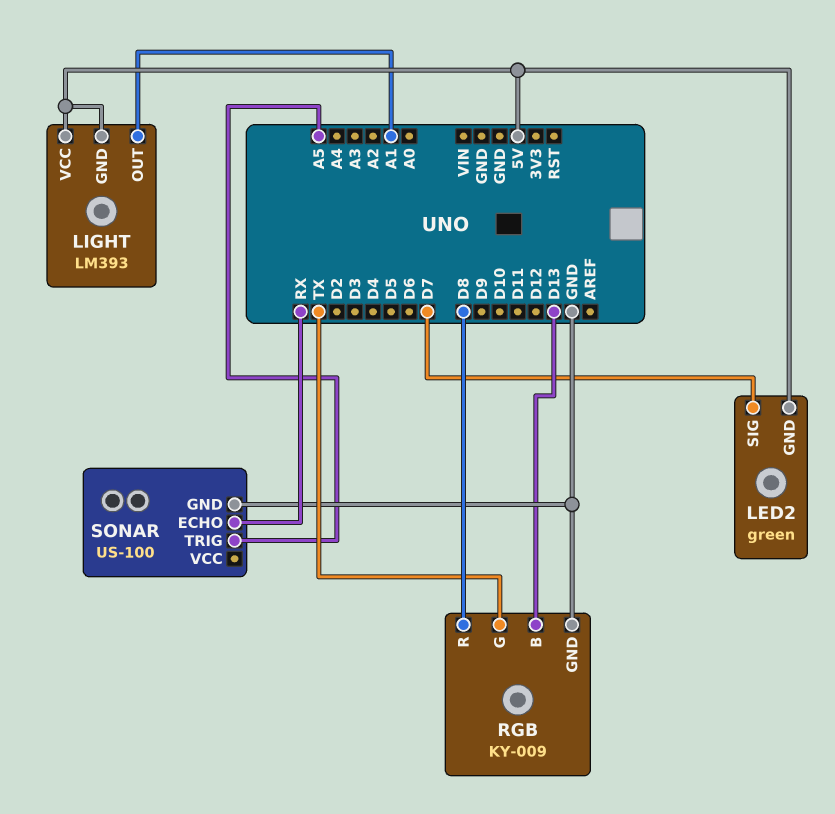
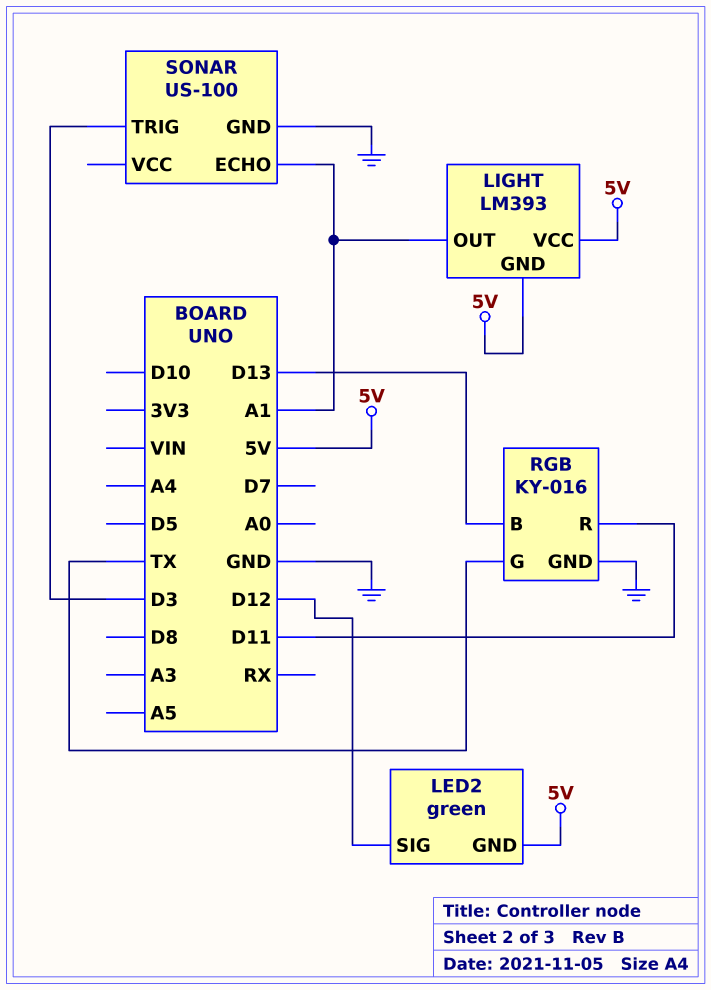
LED2 pin SIG: D7 -> D12
RGB: KY-009 -> KY-016
RGB pin R: D8 -> D11
SONAR pin ECHO: RX -> A1
SONAR pin TRIG: A5 -> D3

